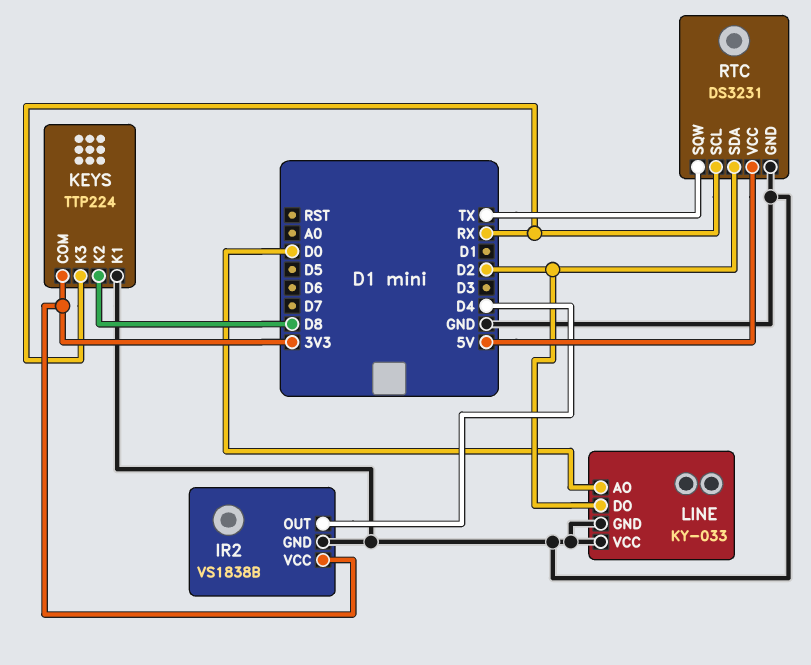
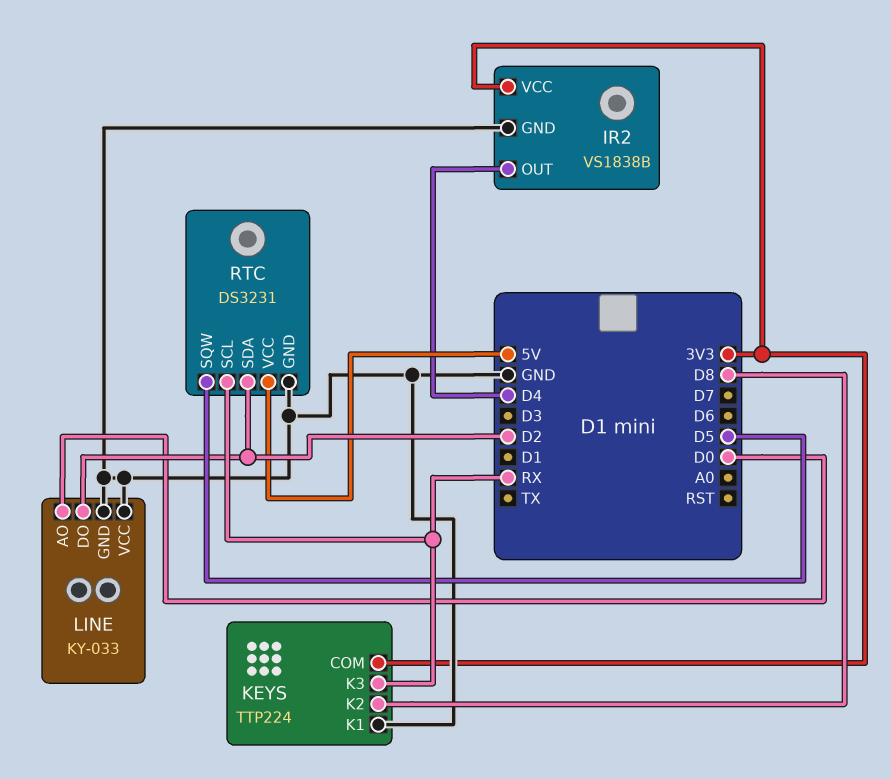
RTC pin SQW: TX -> D5

